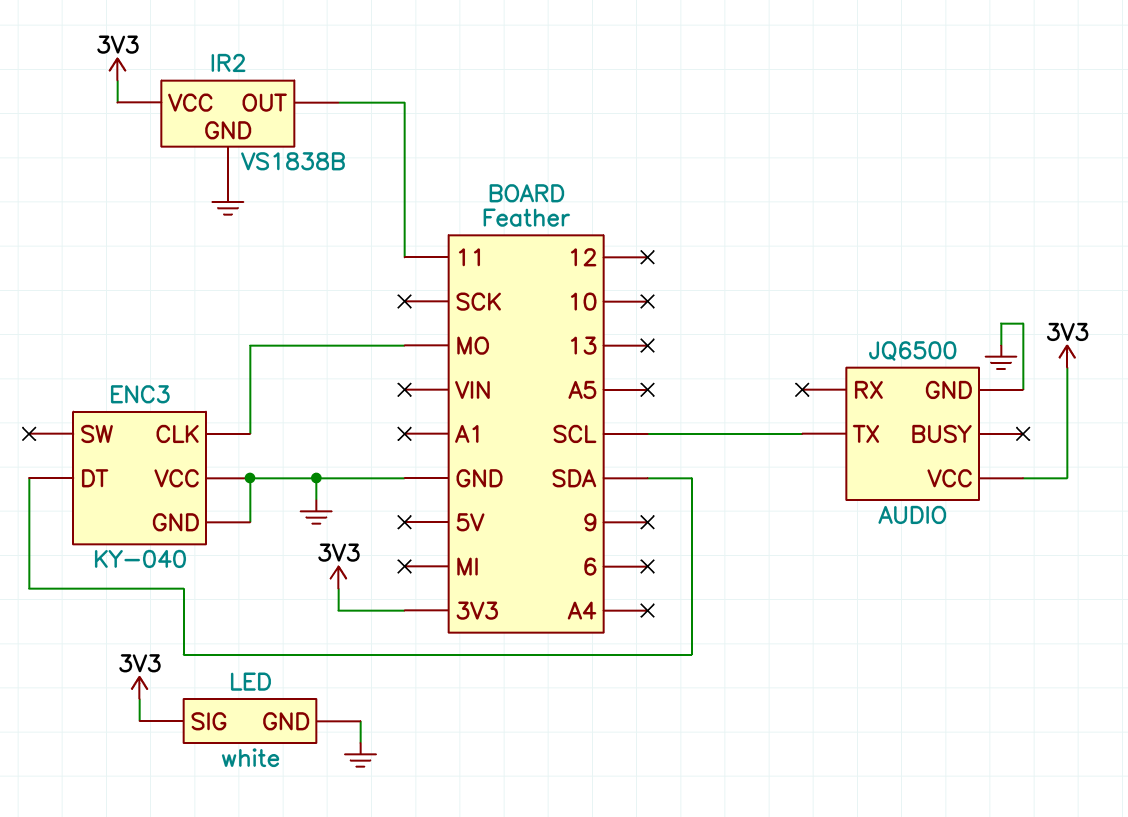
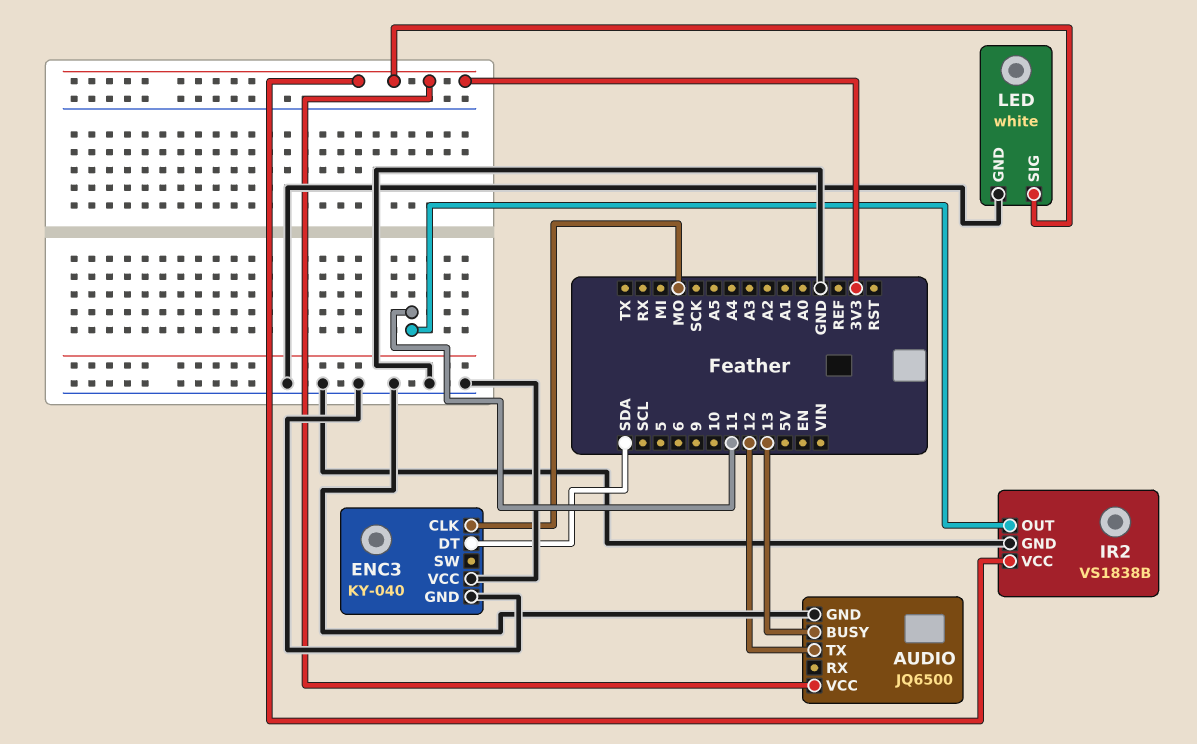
AUDIO pin BUSY: none -> 13
AUDIO pin TX: SCL -> 12

